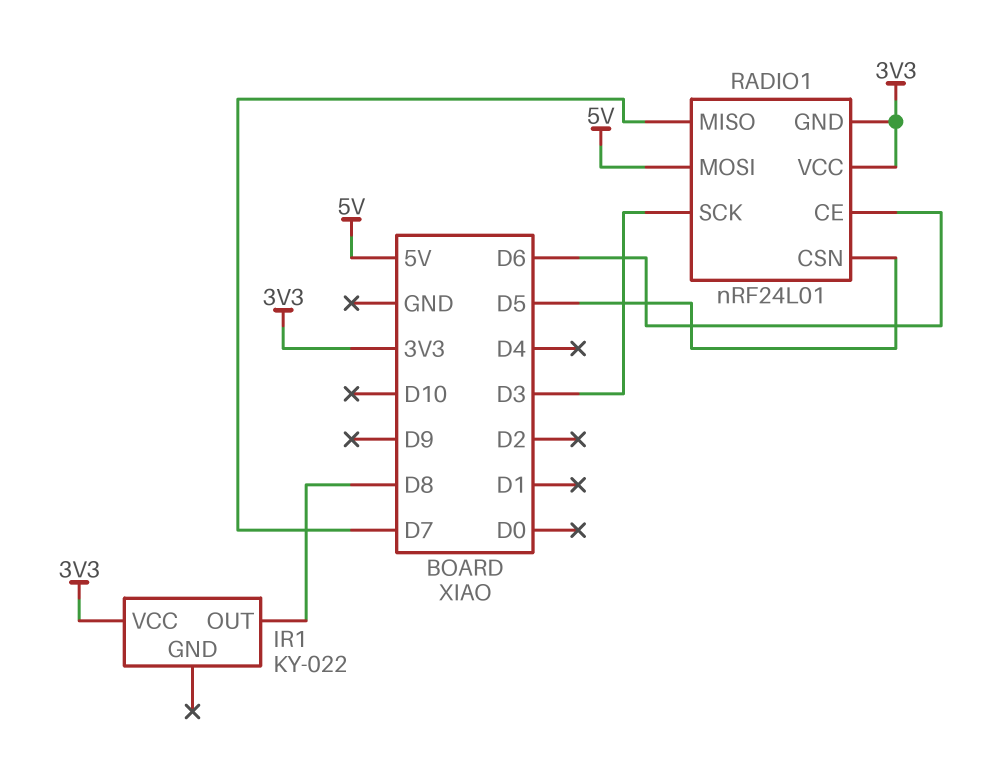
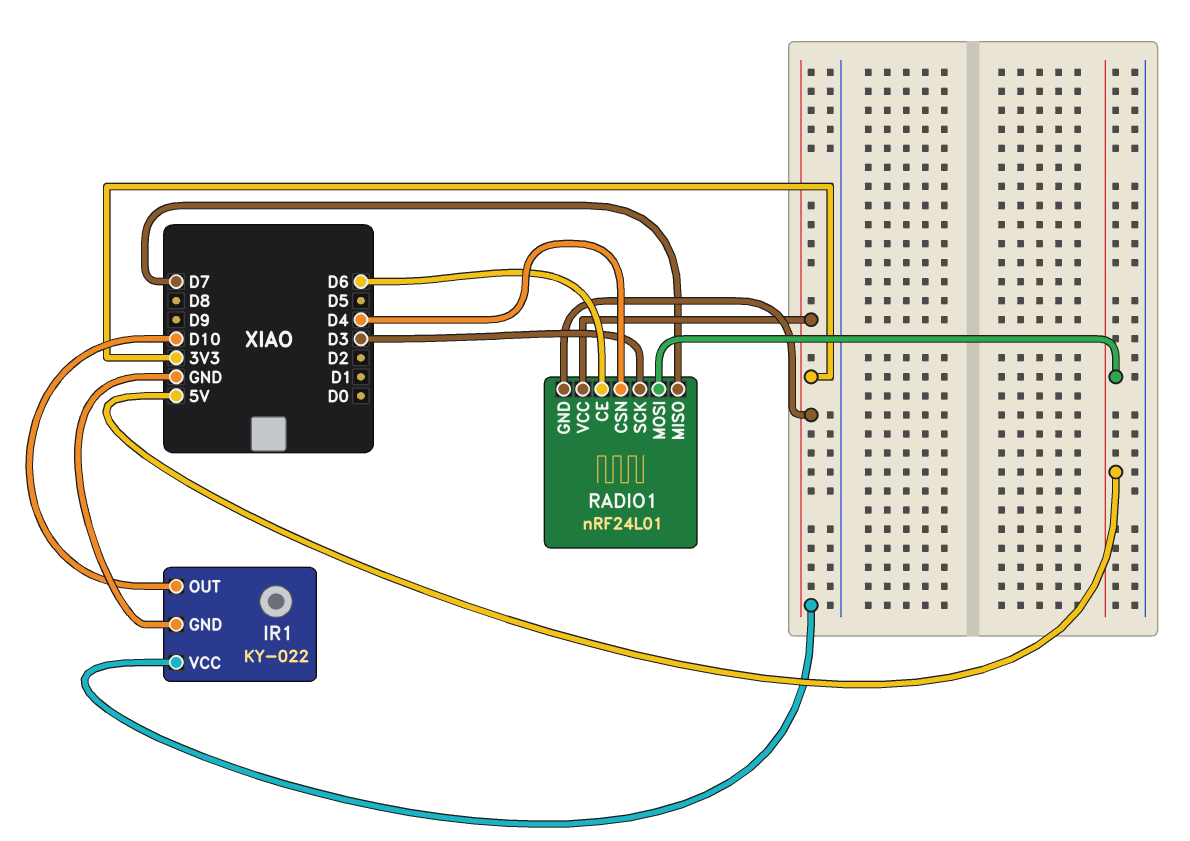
IR1 pin GND: none -> GND
IR1 pin OUT: D8 -> D10
RADIO1 pin CSN: D5 -> D4

